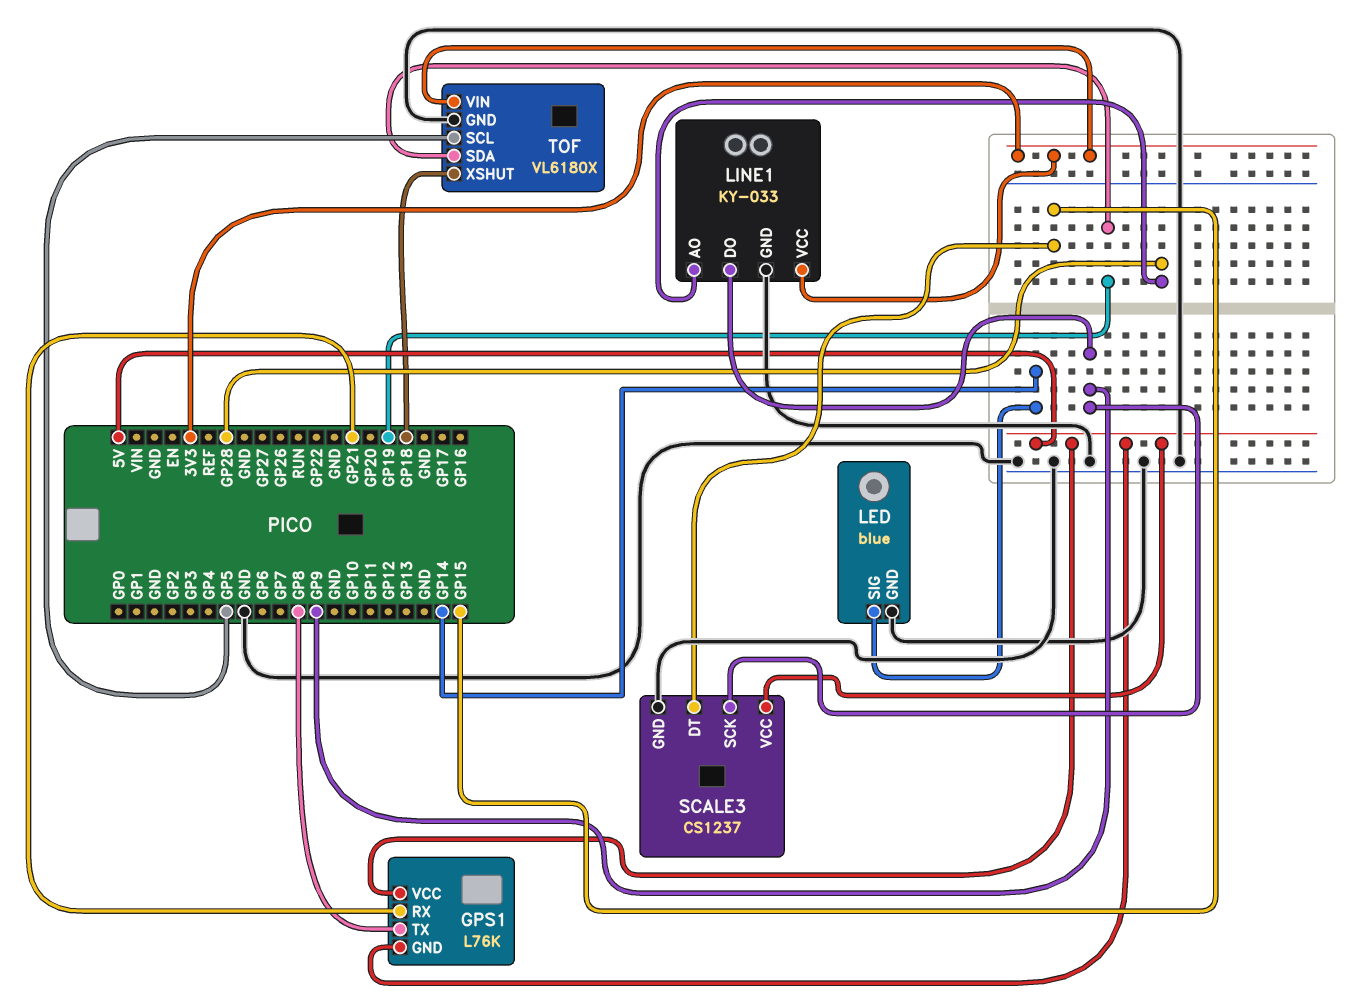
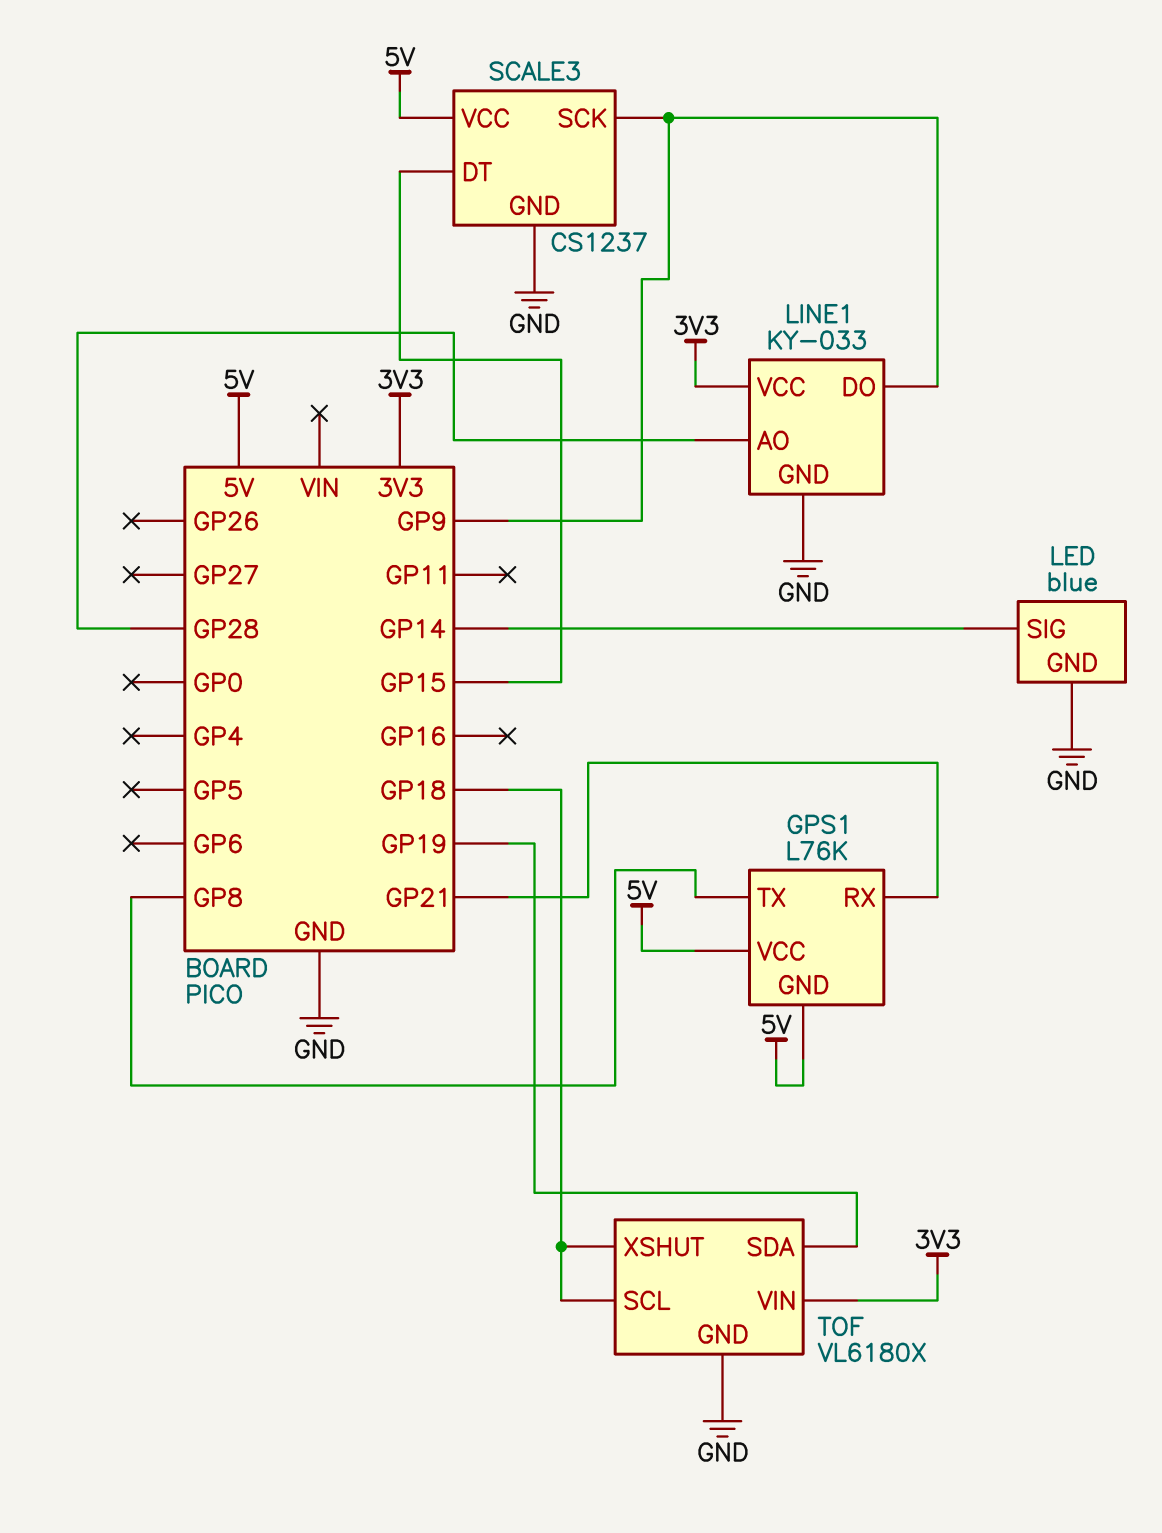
TOF pin SCL: GP5 -> GP18

